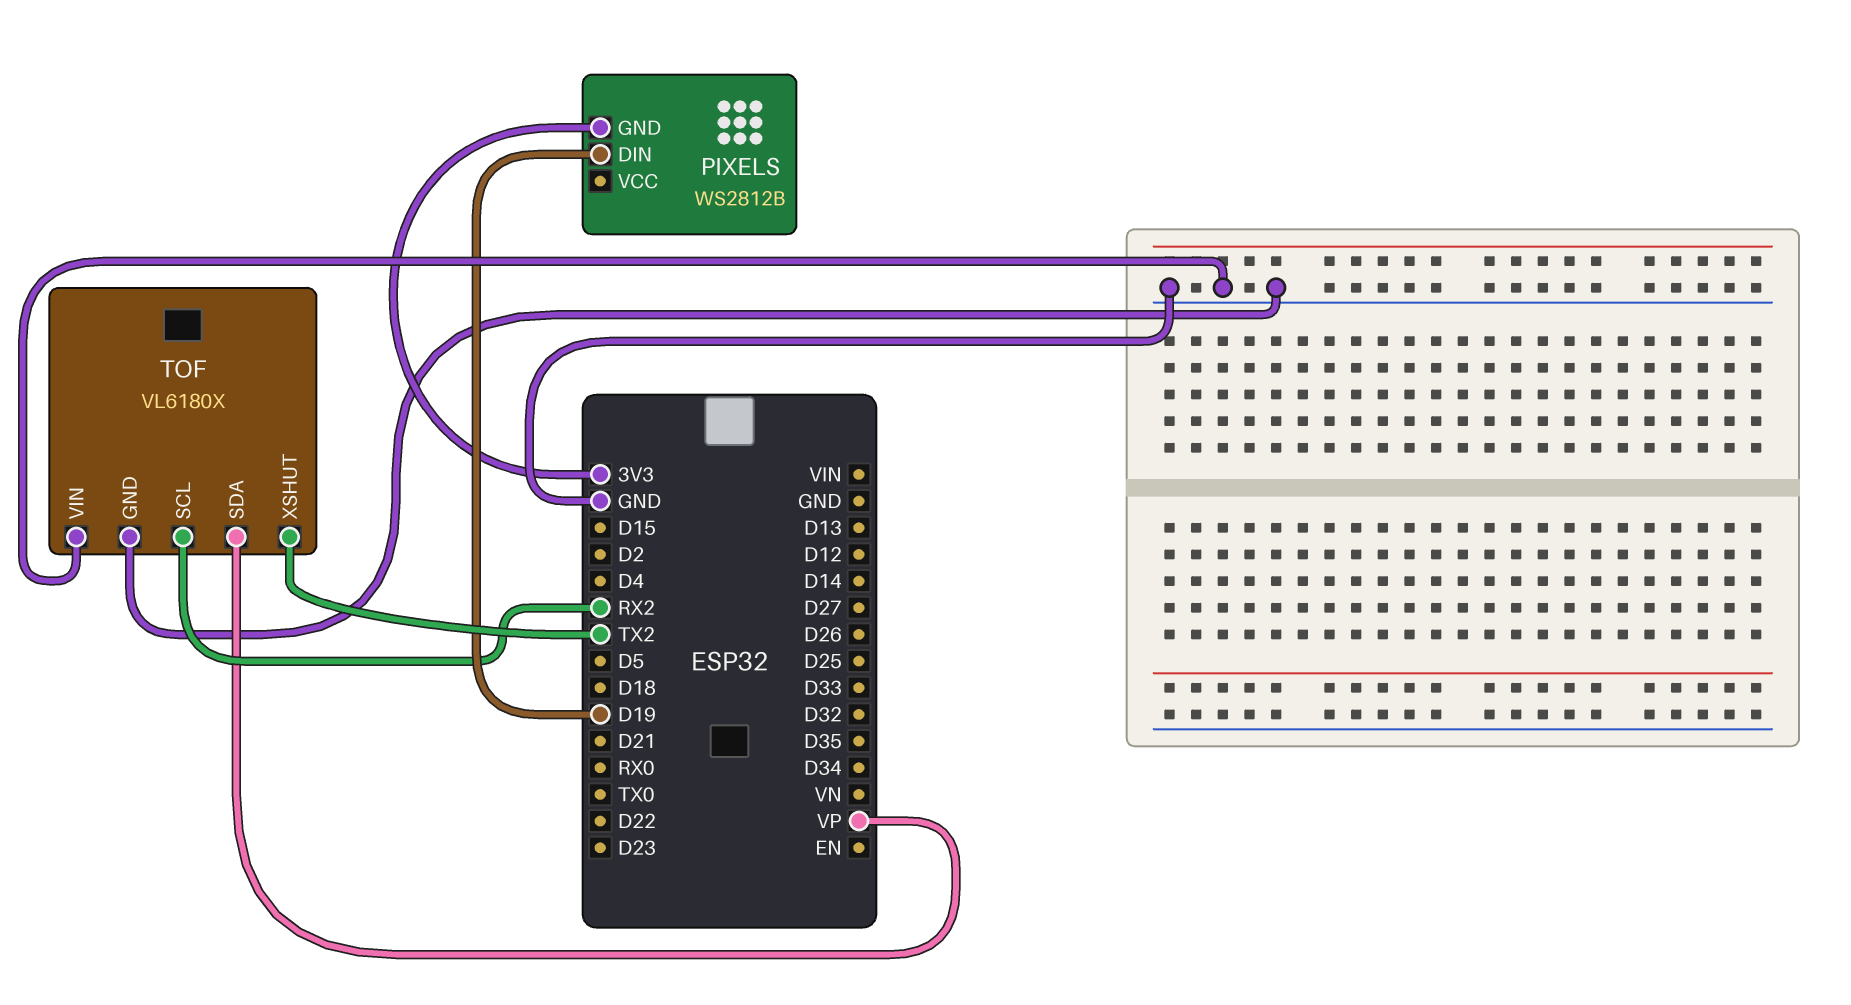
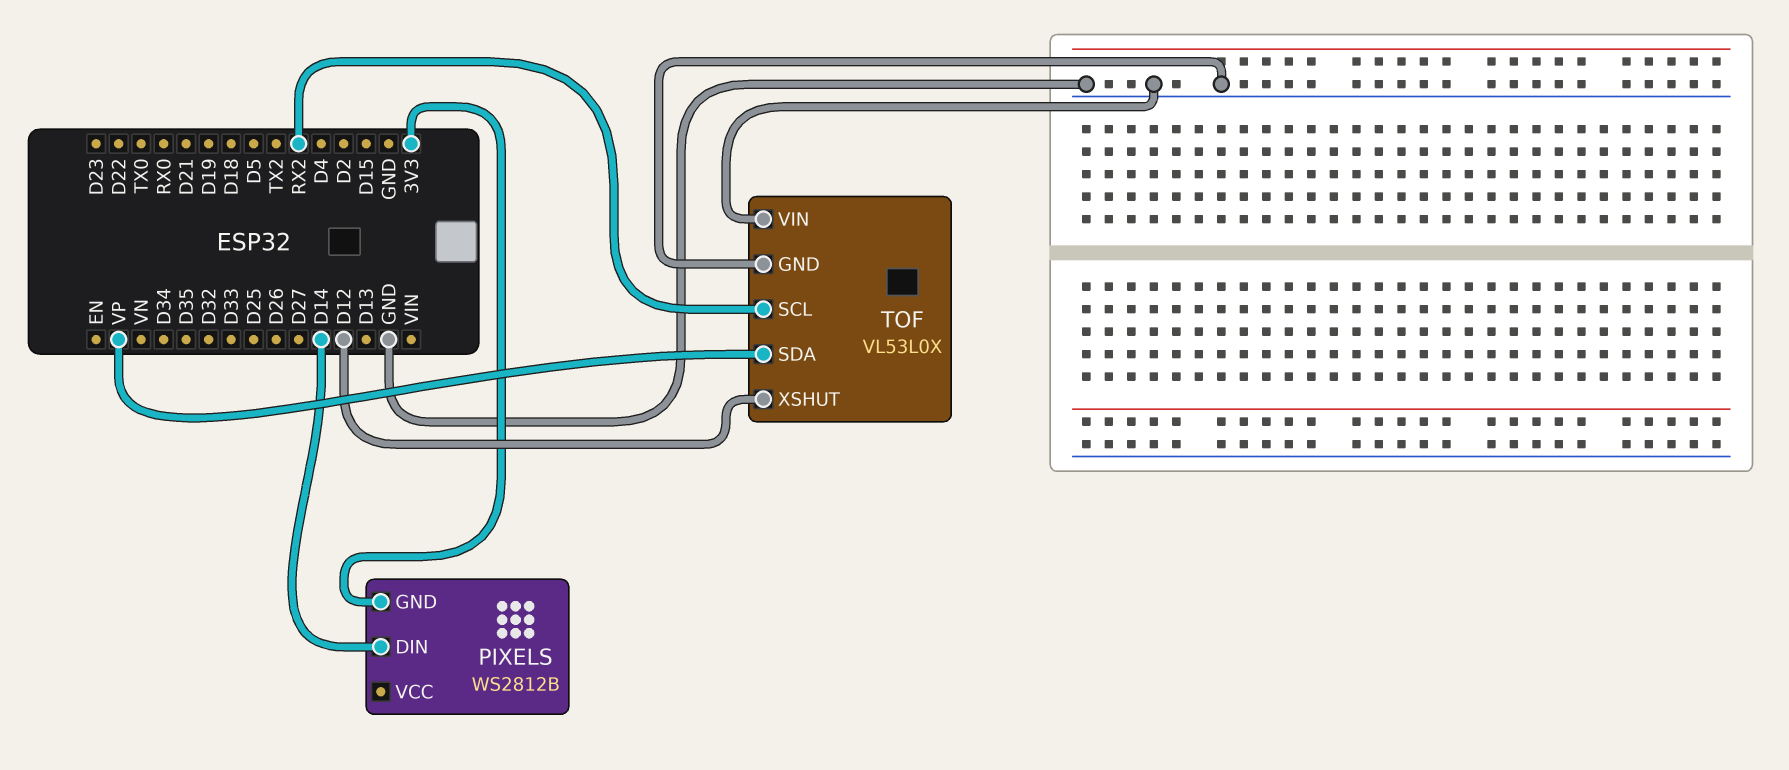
PIXELS pin DIN: D19 -> D14
TOF: VL6180X -> VL53L0X
TOF pin XSHUT: TX2 -> D12

